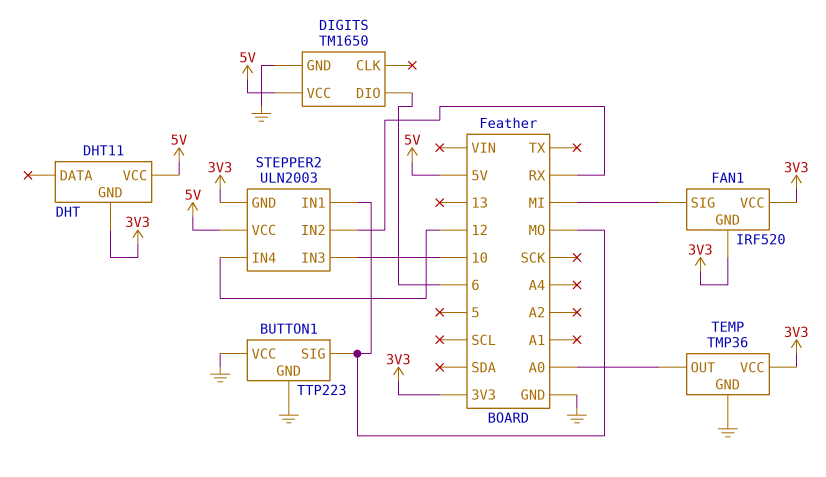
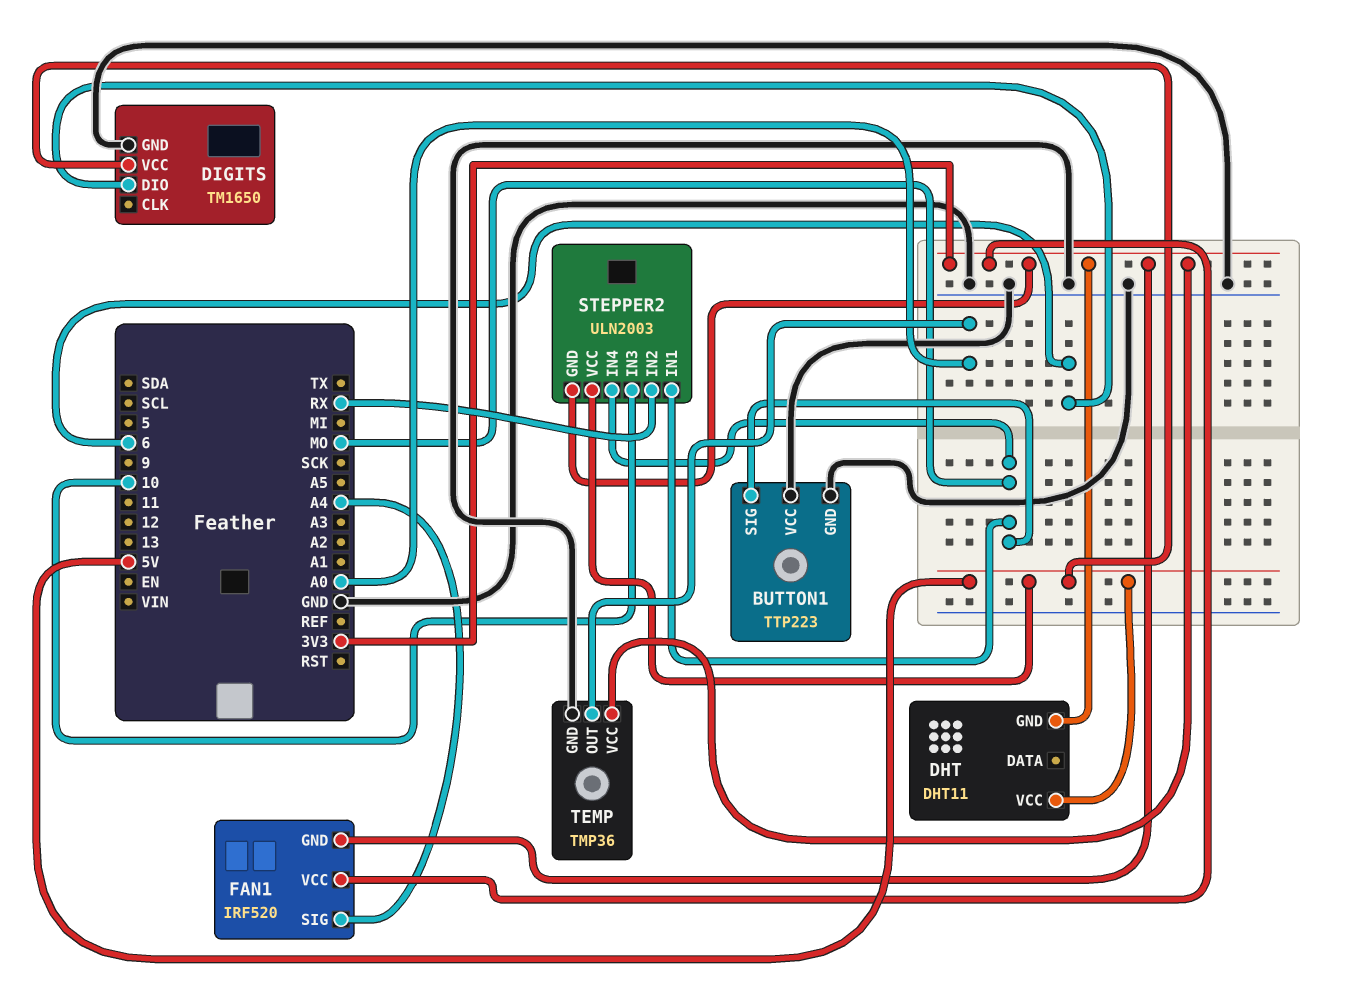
FAN1 pin SIG: MI -> A4
STEPPER2 pin IN4: 12 -> MO

